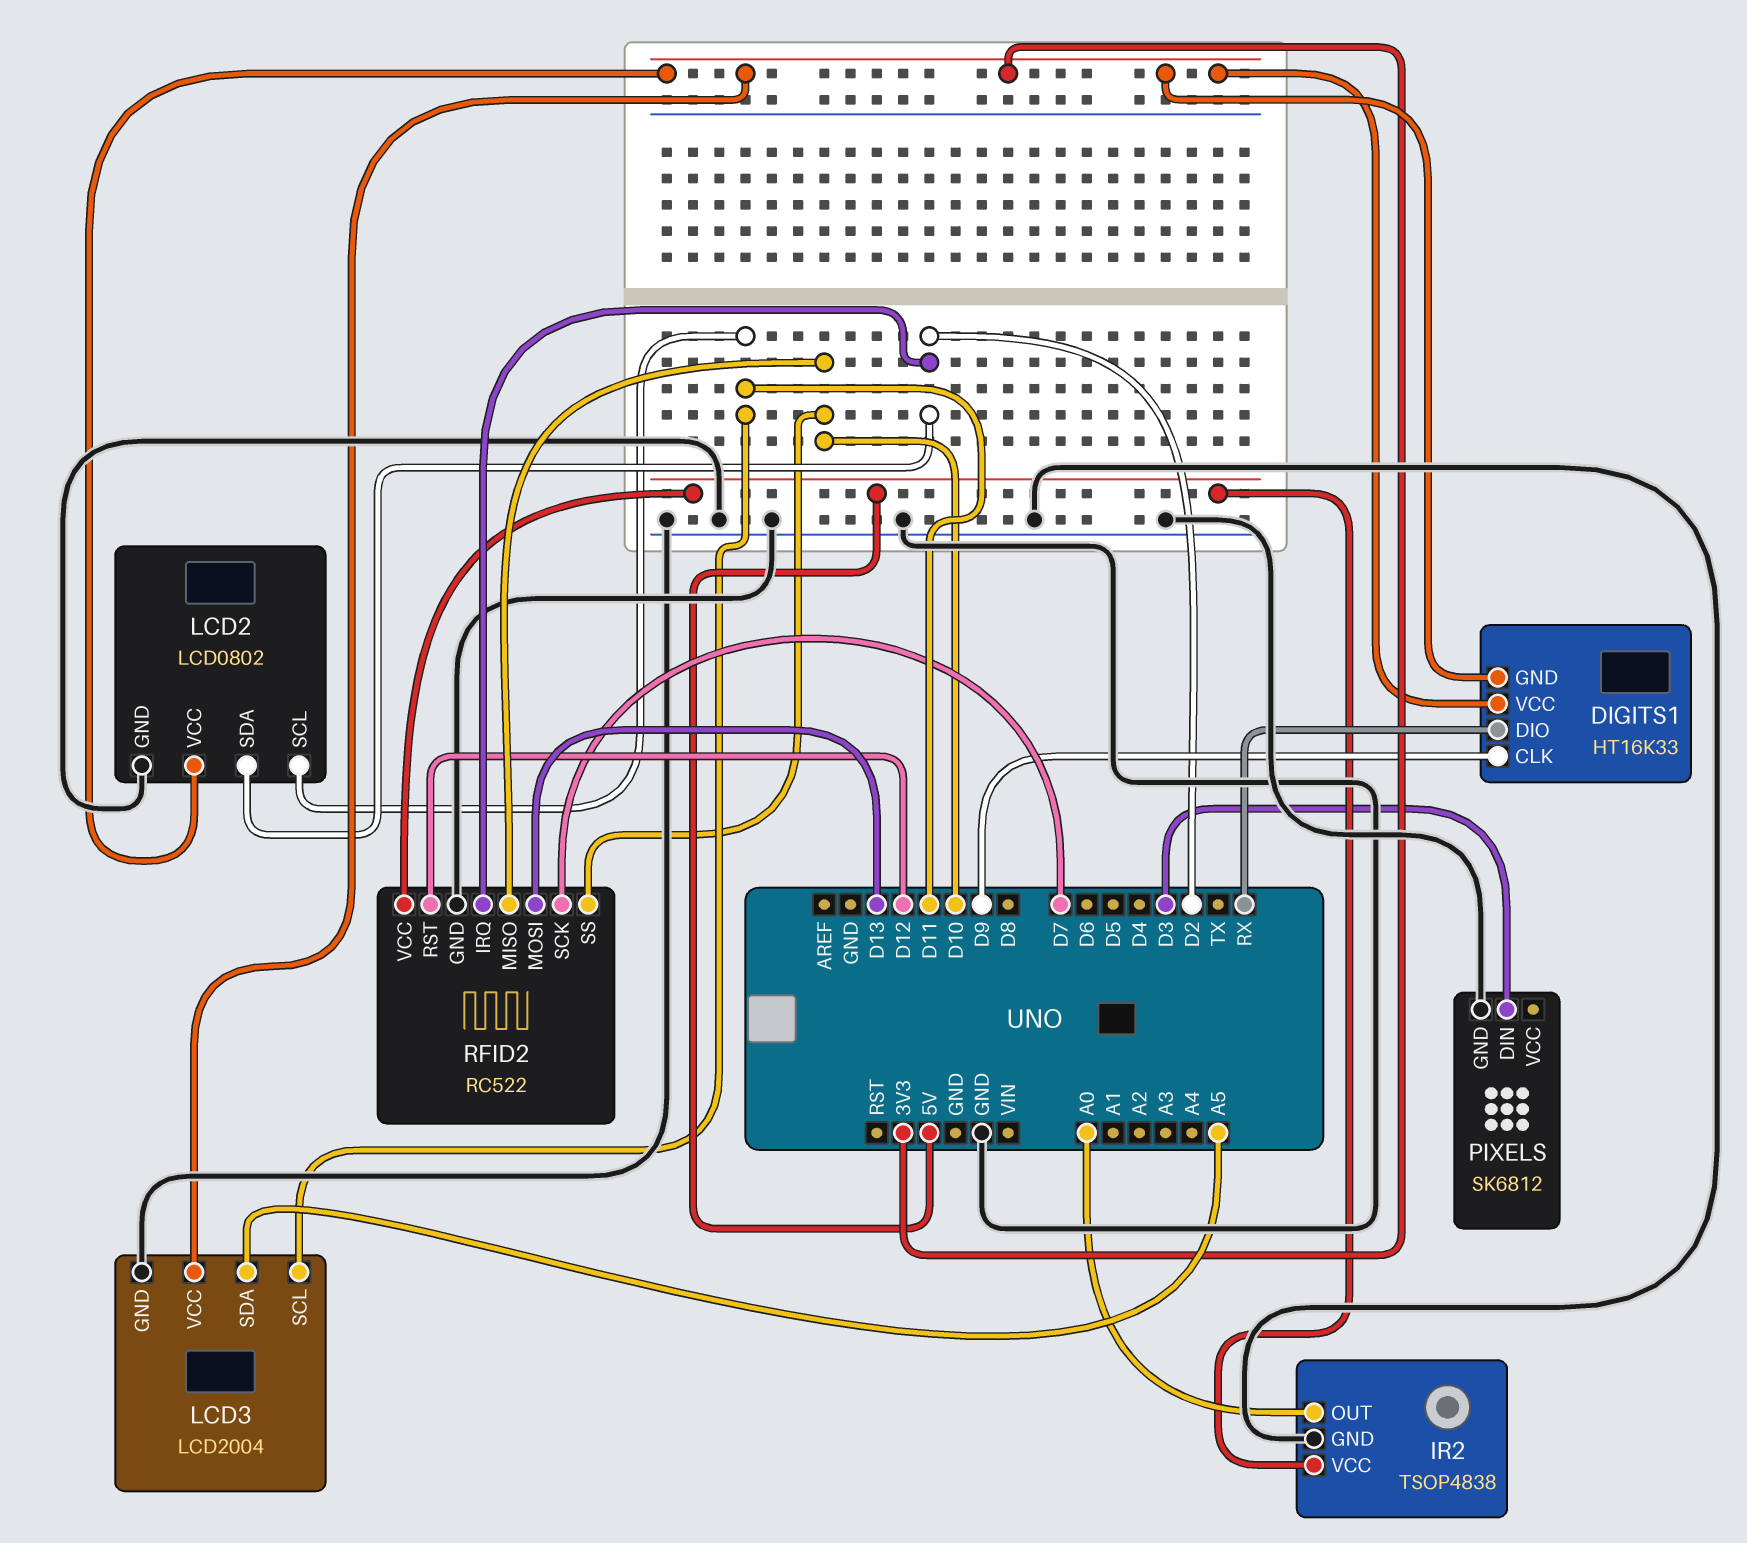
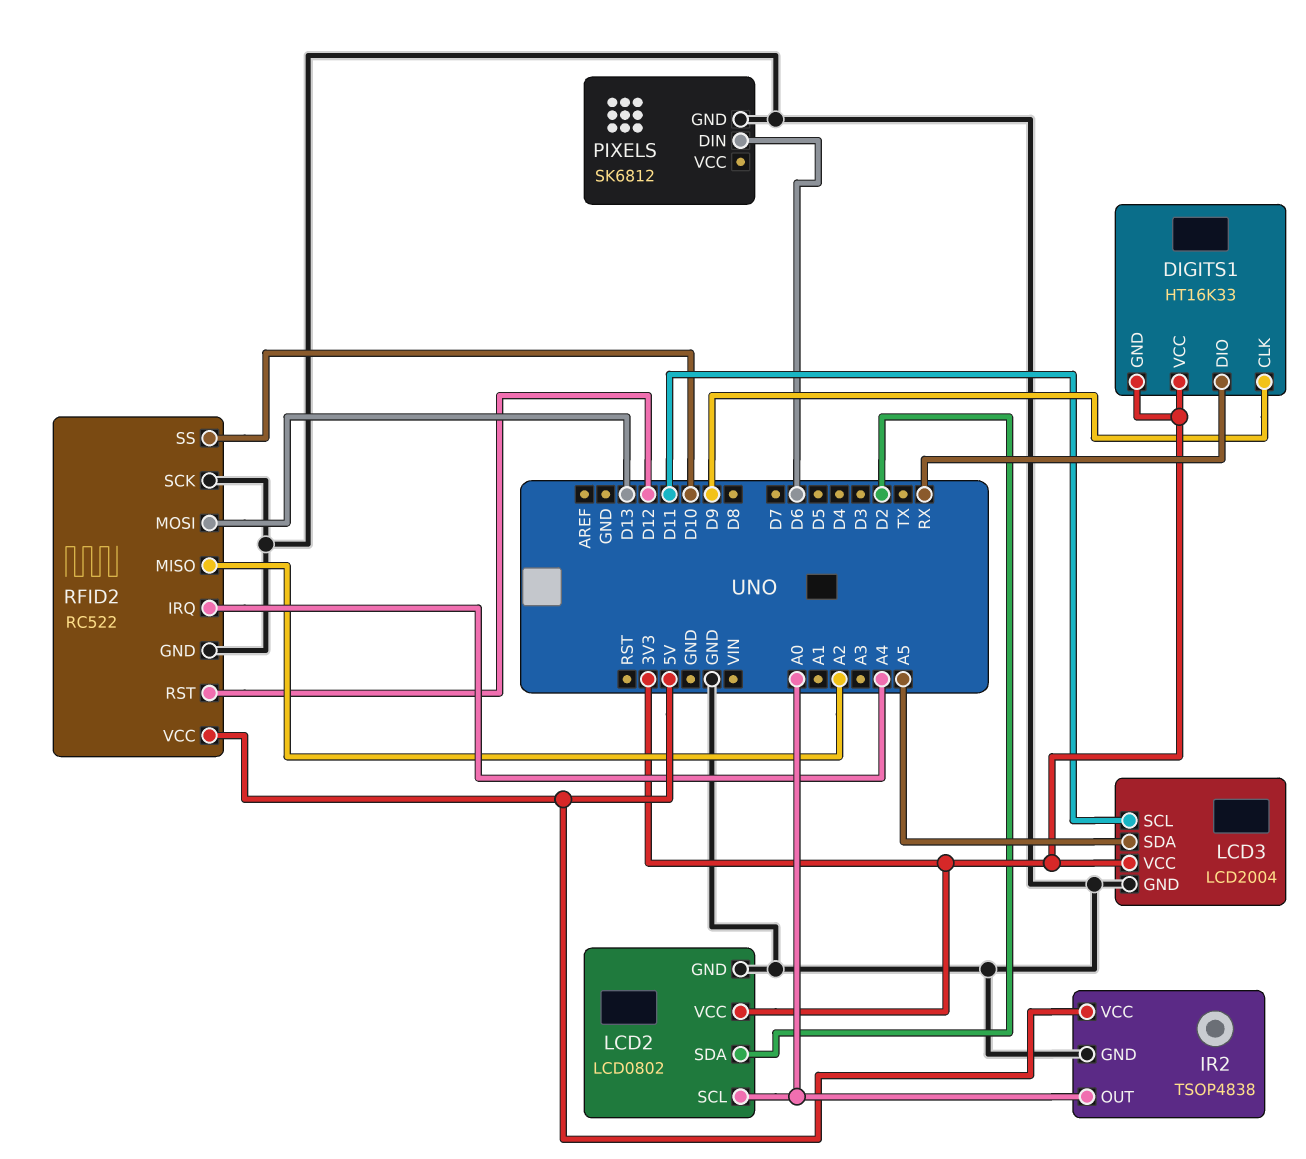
LCD2 pin SCL: D11 -> A0
PIXELS pin DIN: D3 -> D6
RFID2 pin IRQ: D2 -> A4
RFID2 pin MISO: D10 -> A2
RFID2 pin SCK: D7 -> GND

